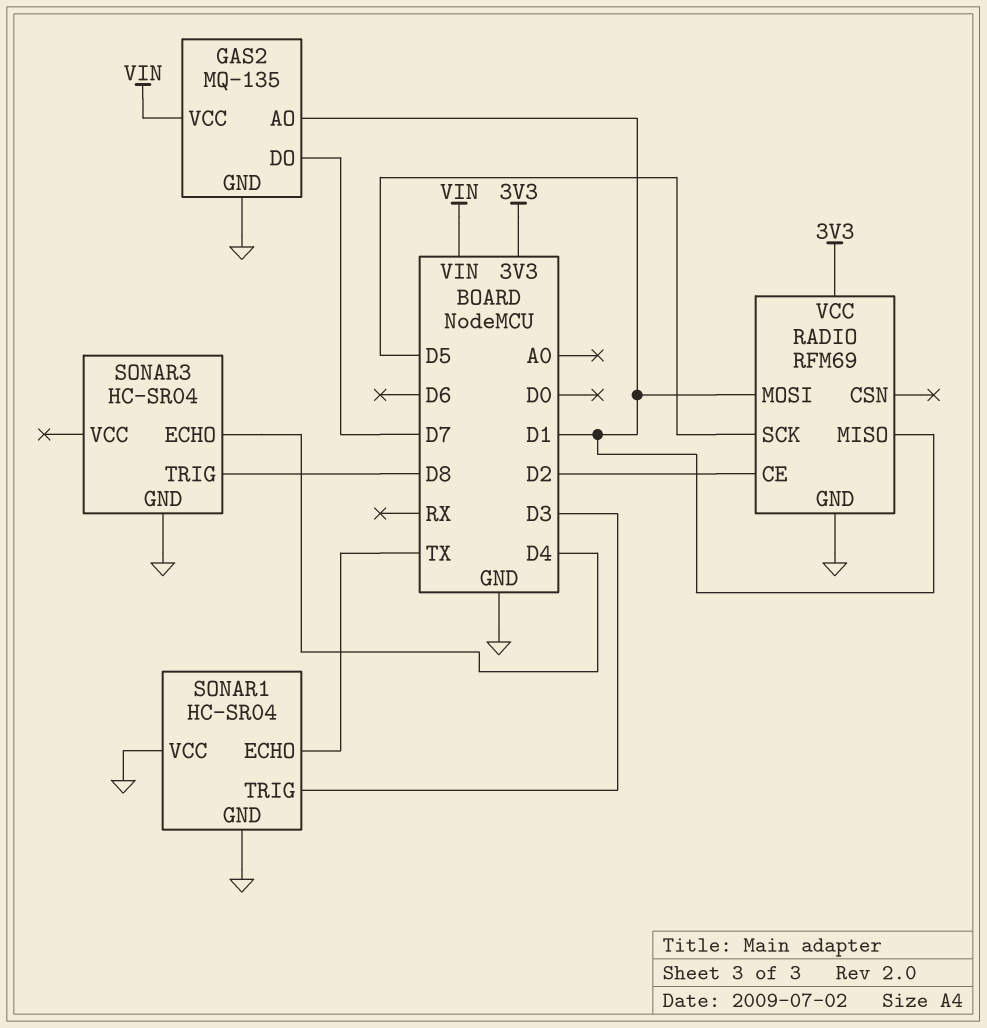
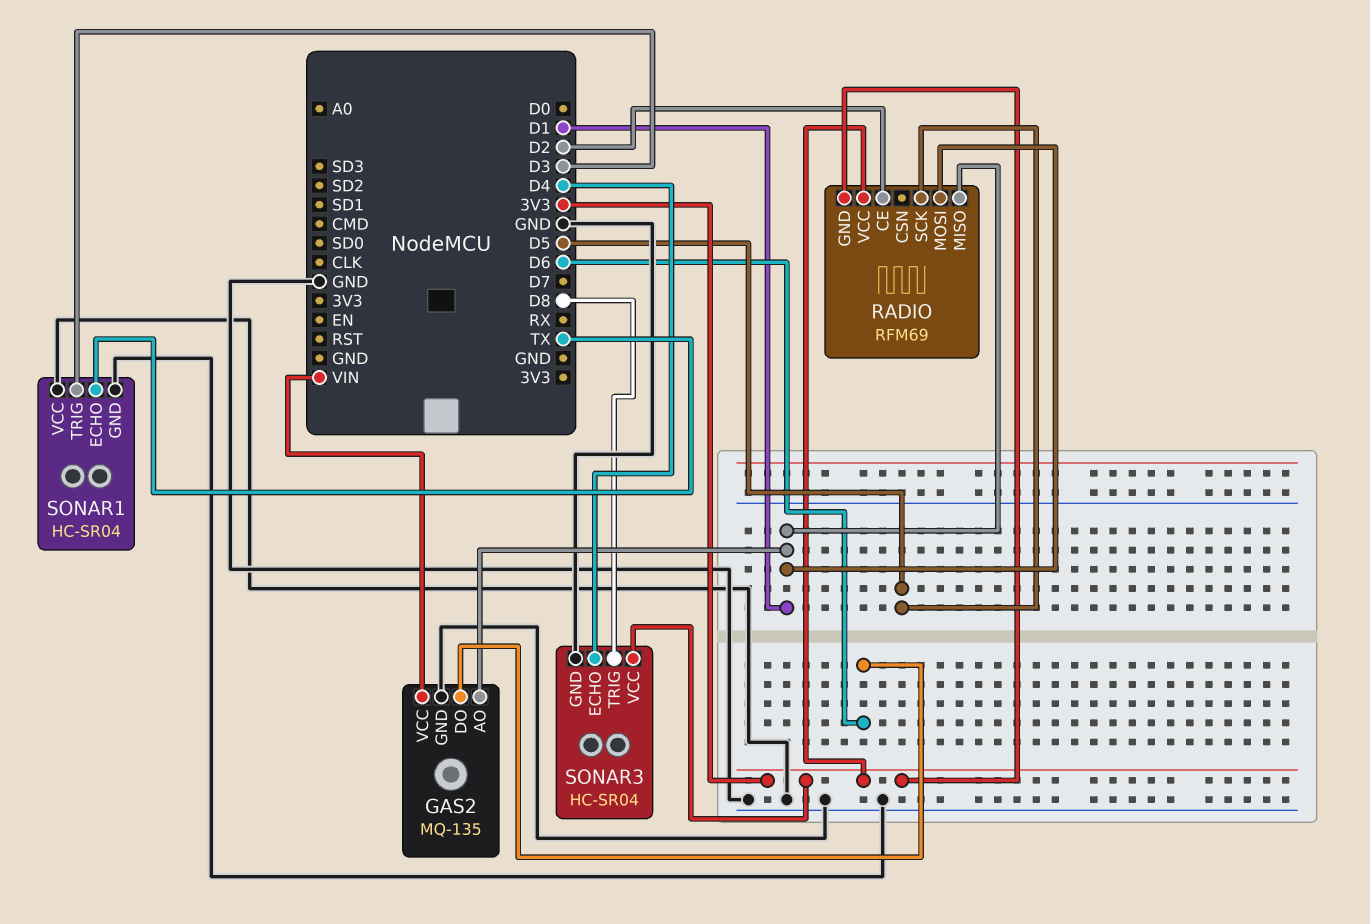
GAS2 pin DO: D7 -> D6
RADIO pin GND: GND -> 3V3
SONAR3 pin VCC: none -> 3V3

